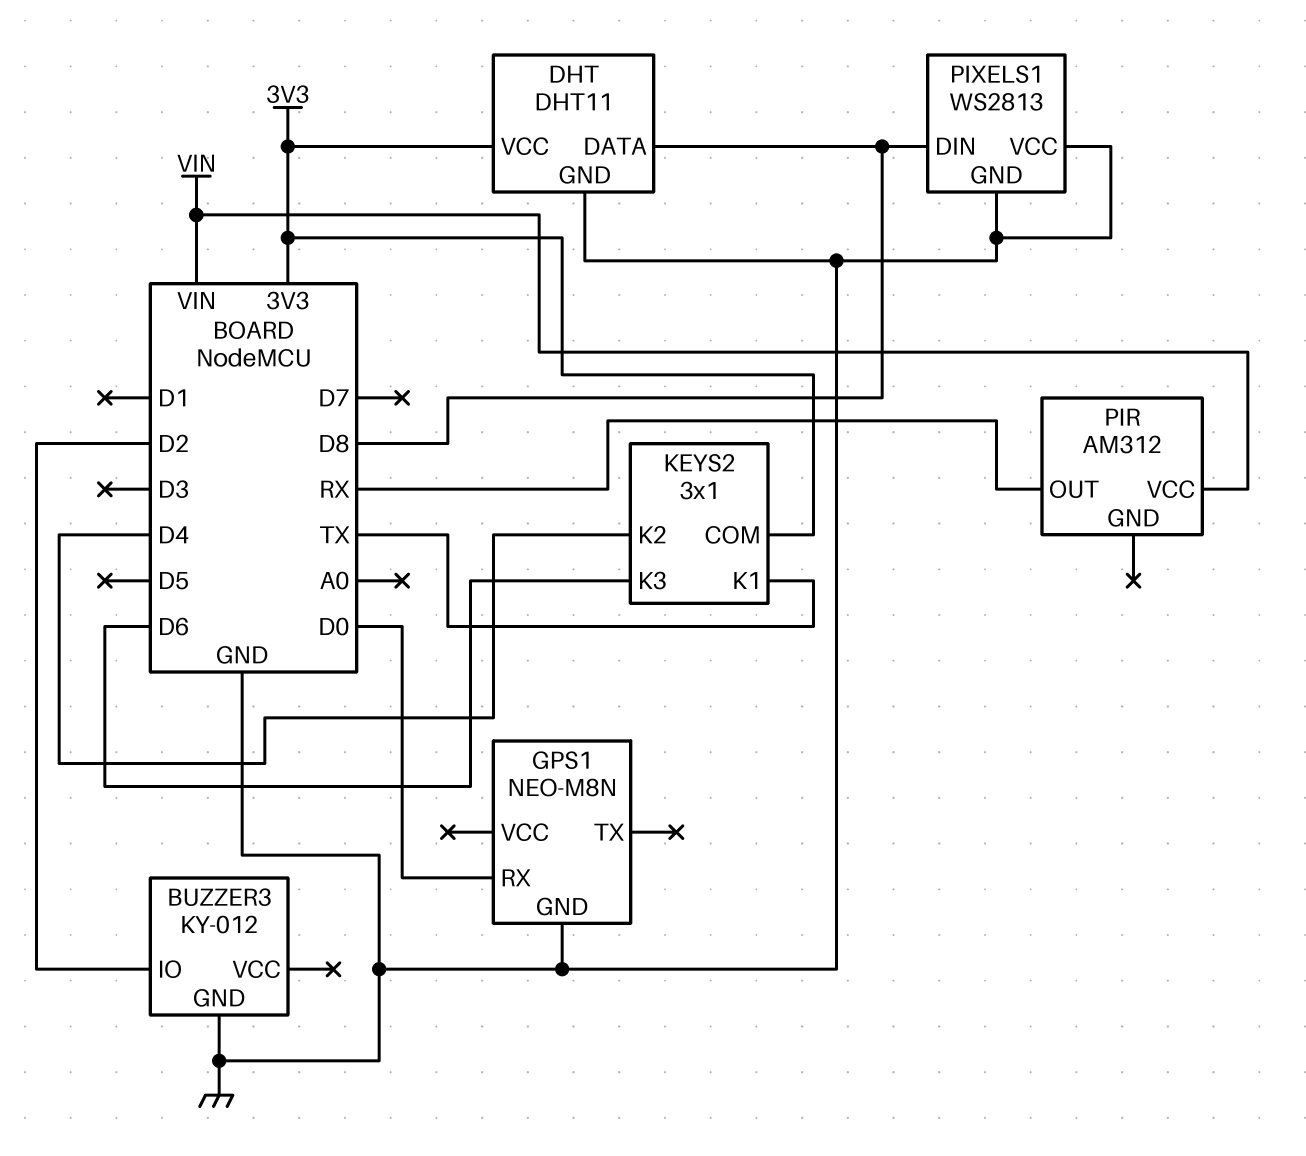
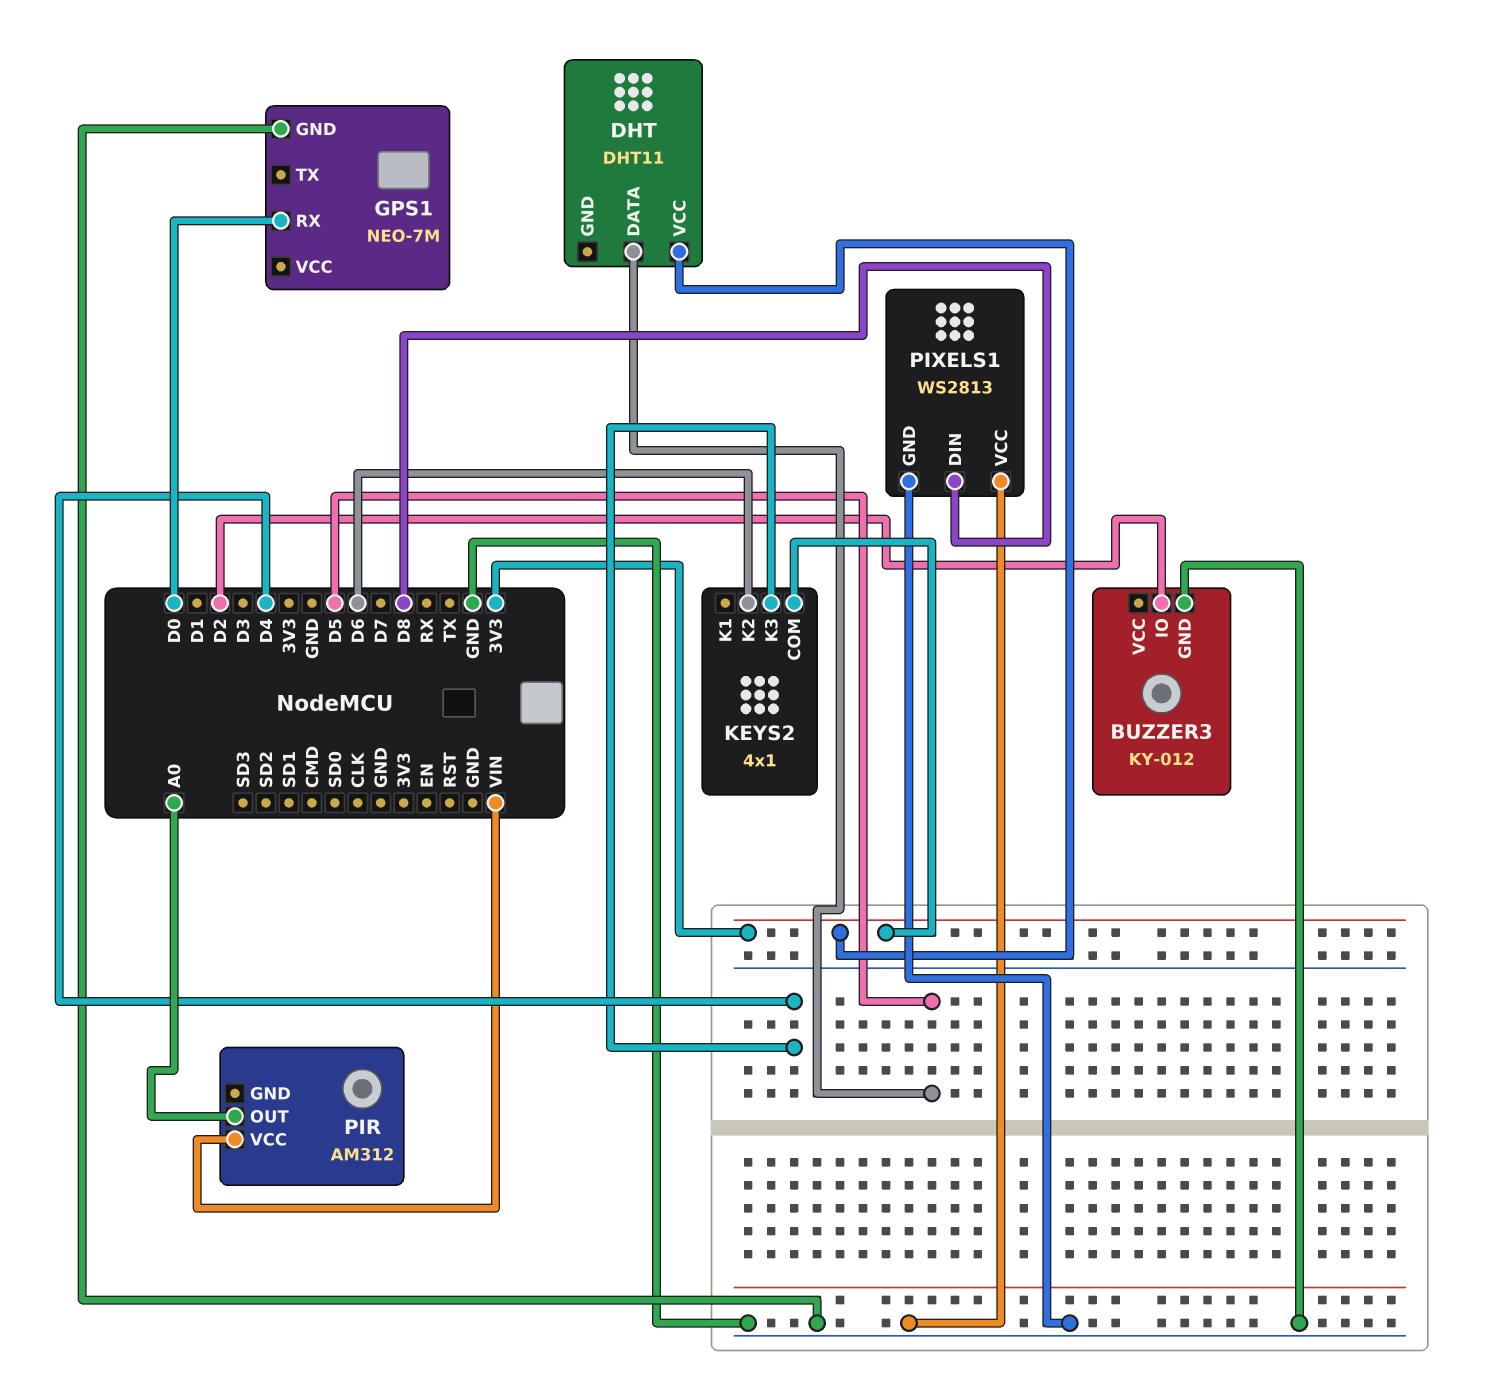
DHT pin DATA: D8 -> D5
DHT pin GND: GND -> none
GPS1: NEO-M8N -> NEO-7M
KEYS2: 3x1 -> 4x1
KEYS2 pin K1: TX -> none
KEYS2 pin K2: D4 -> D6
KEYS2 pin K3: D6 -> D4
PIR pin OUT: RX -> A0

